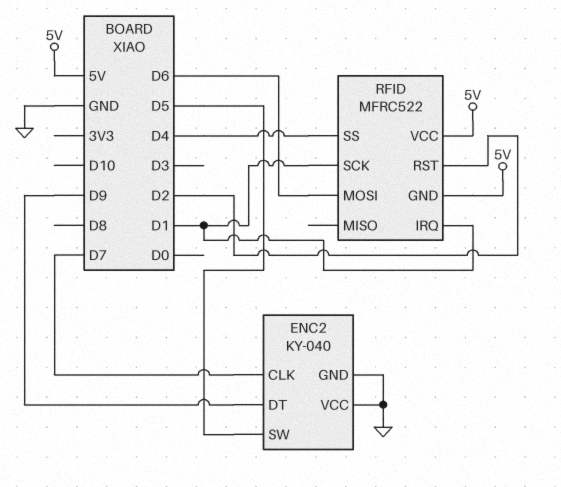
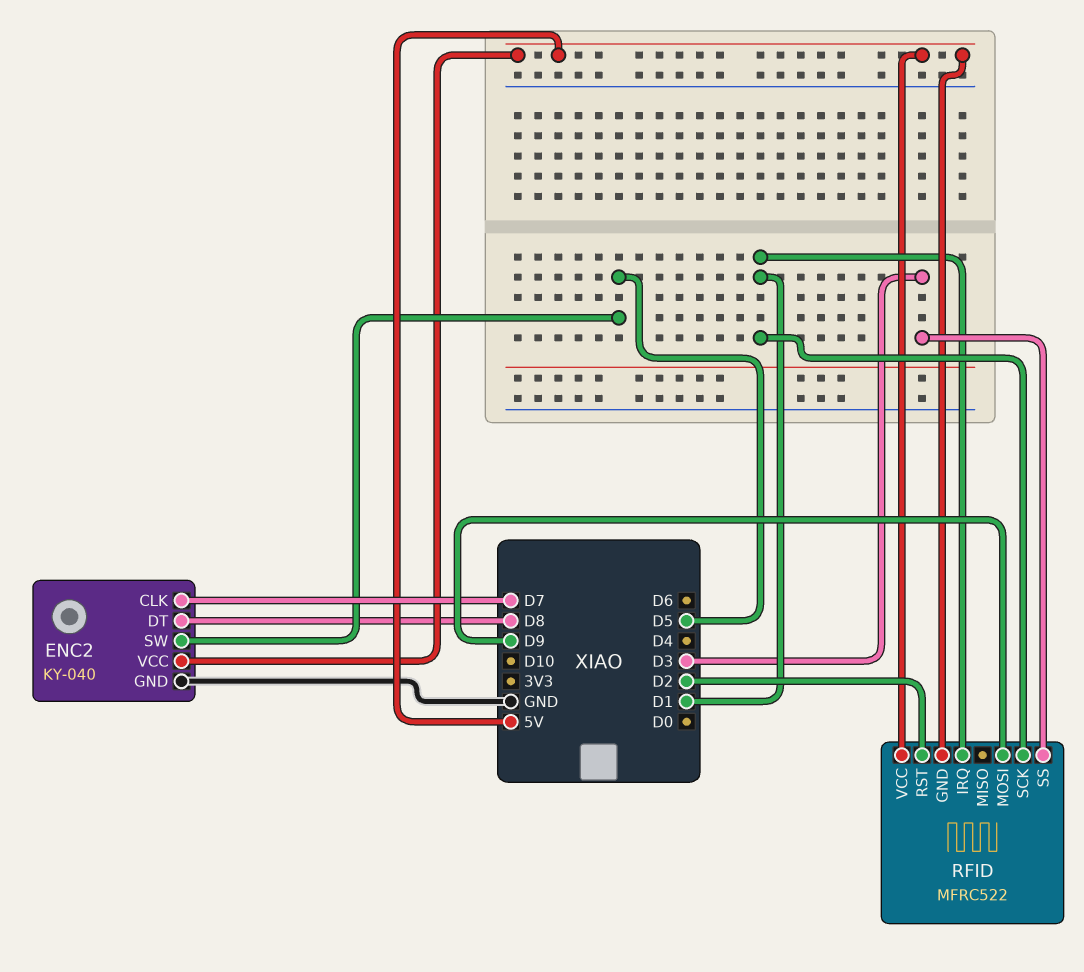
ENC2 pin DT: D9 -> D8
ENC2 pin VCC: GND -> 5V
RFID pin MOSI: D6 -> D9
RFID pin SS: D4 -> D3

